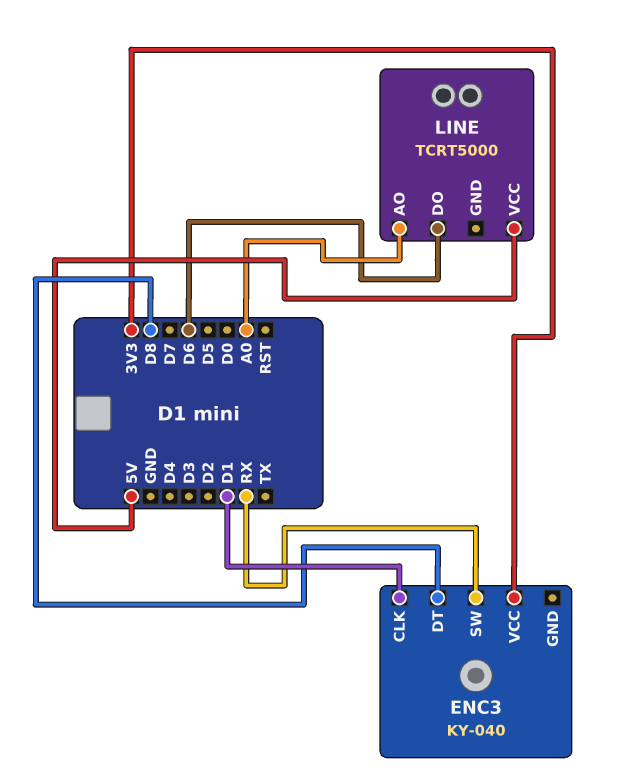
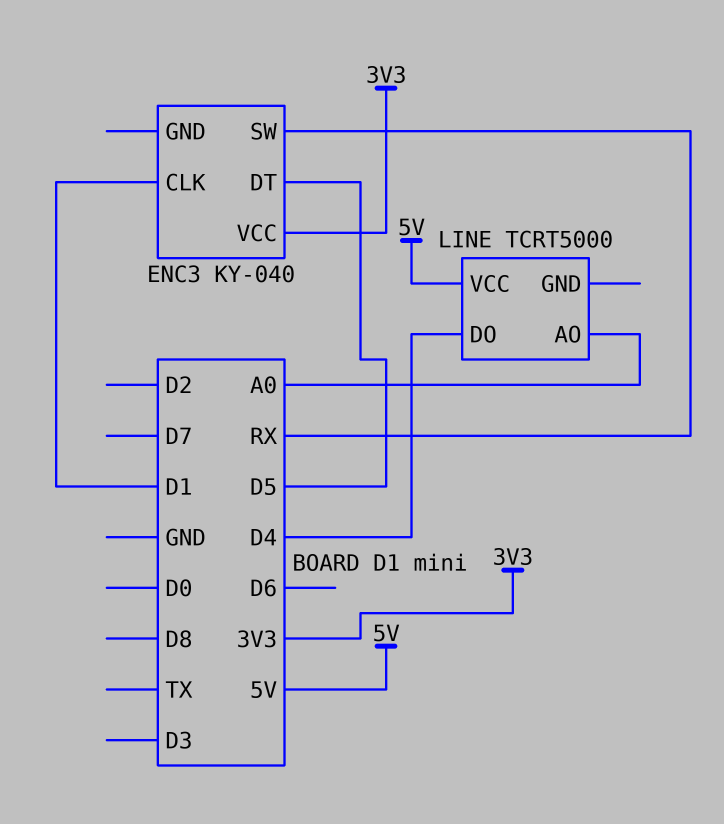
ENC3 pin DT: D8 -> D5
LINE pin DO: D6 -> D4

